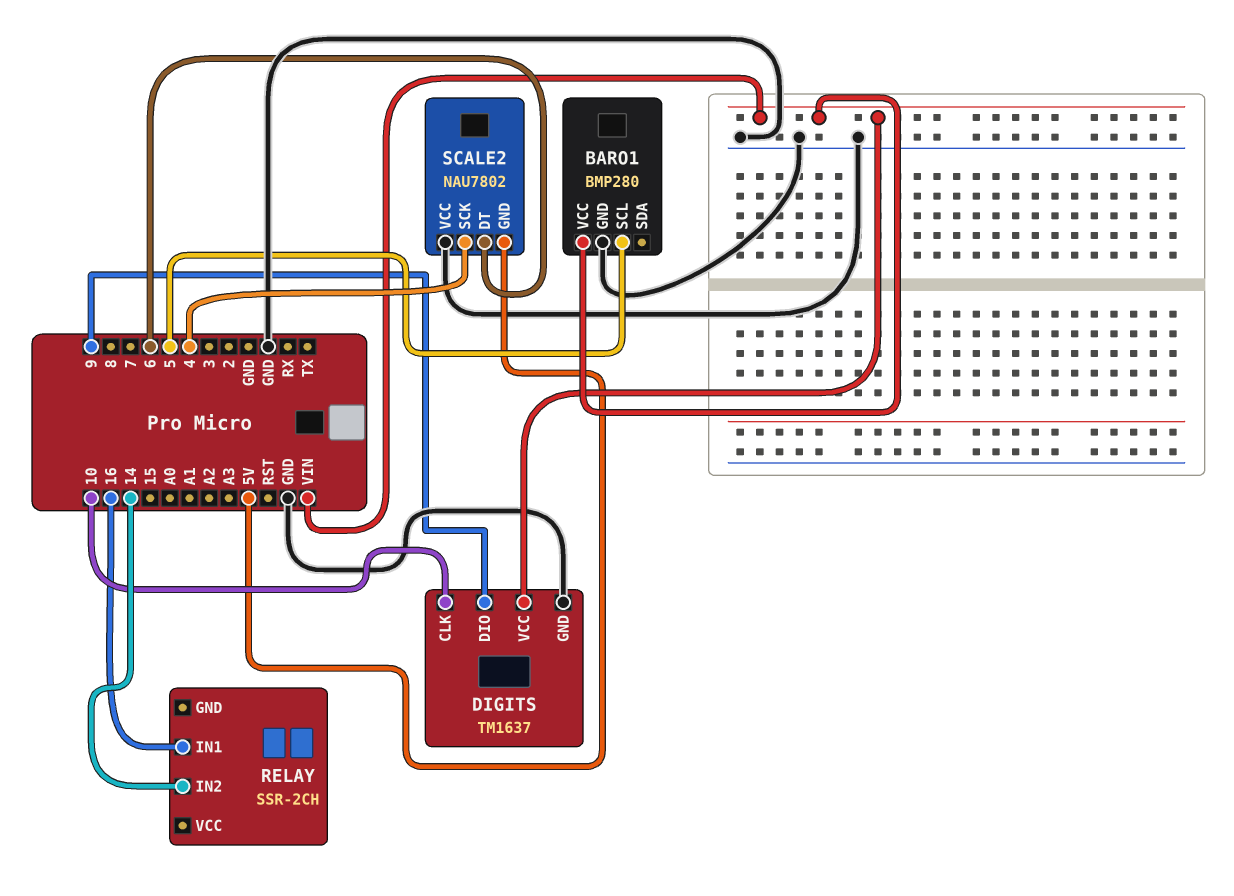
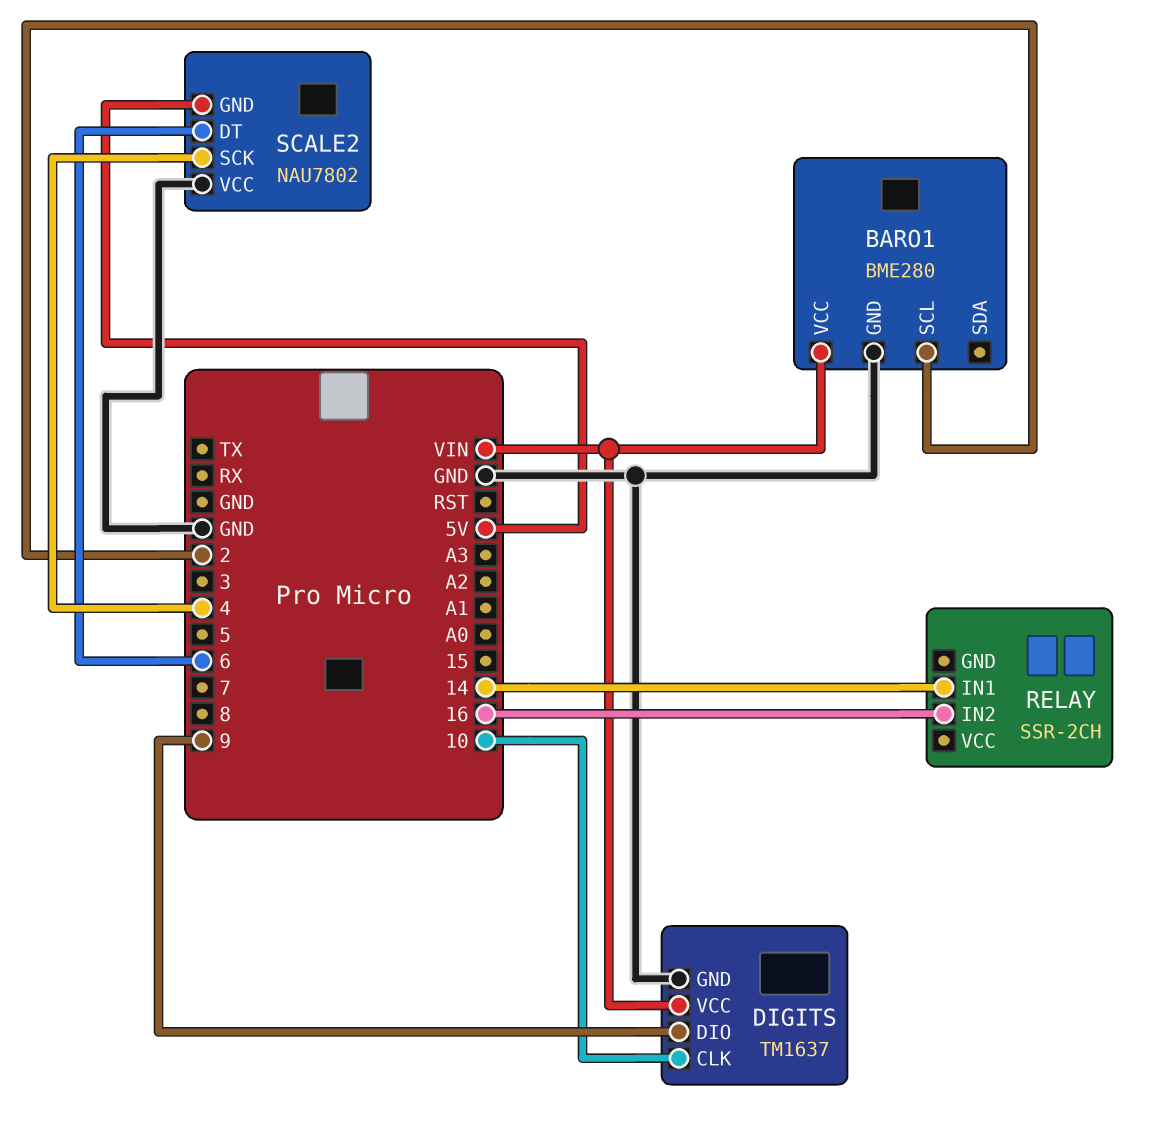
BARO1: BMP280 -> BME280
BARO1 pin SCL: 5 -> 2
RELAY pin IN1: 16 -> 14
RELAY pin IN2: 14 -> 16

